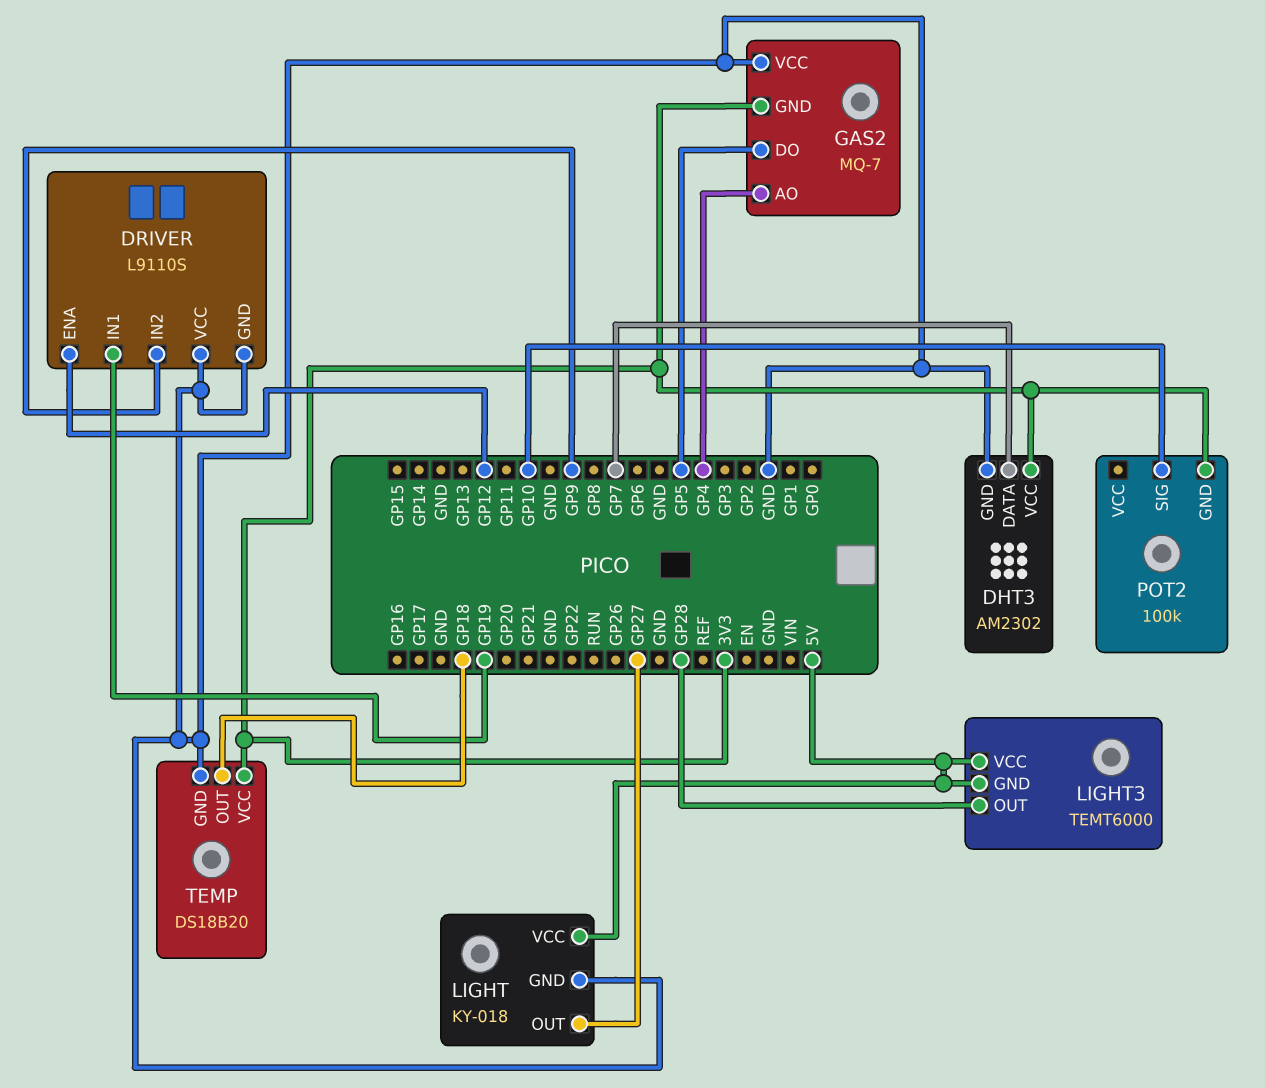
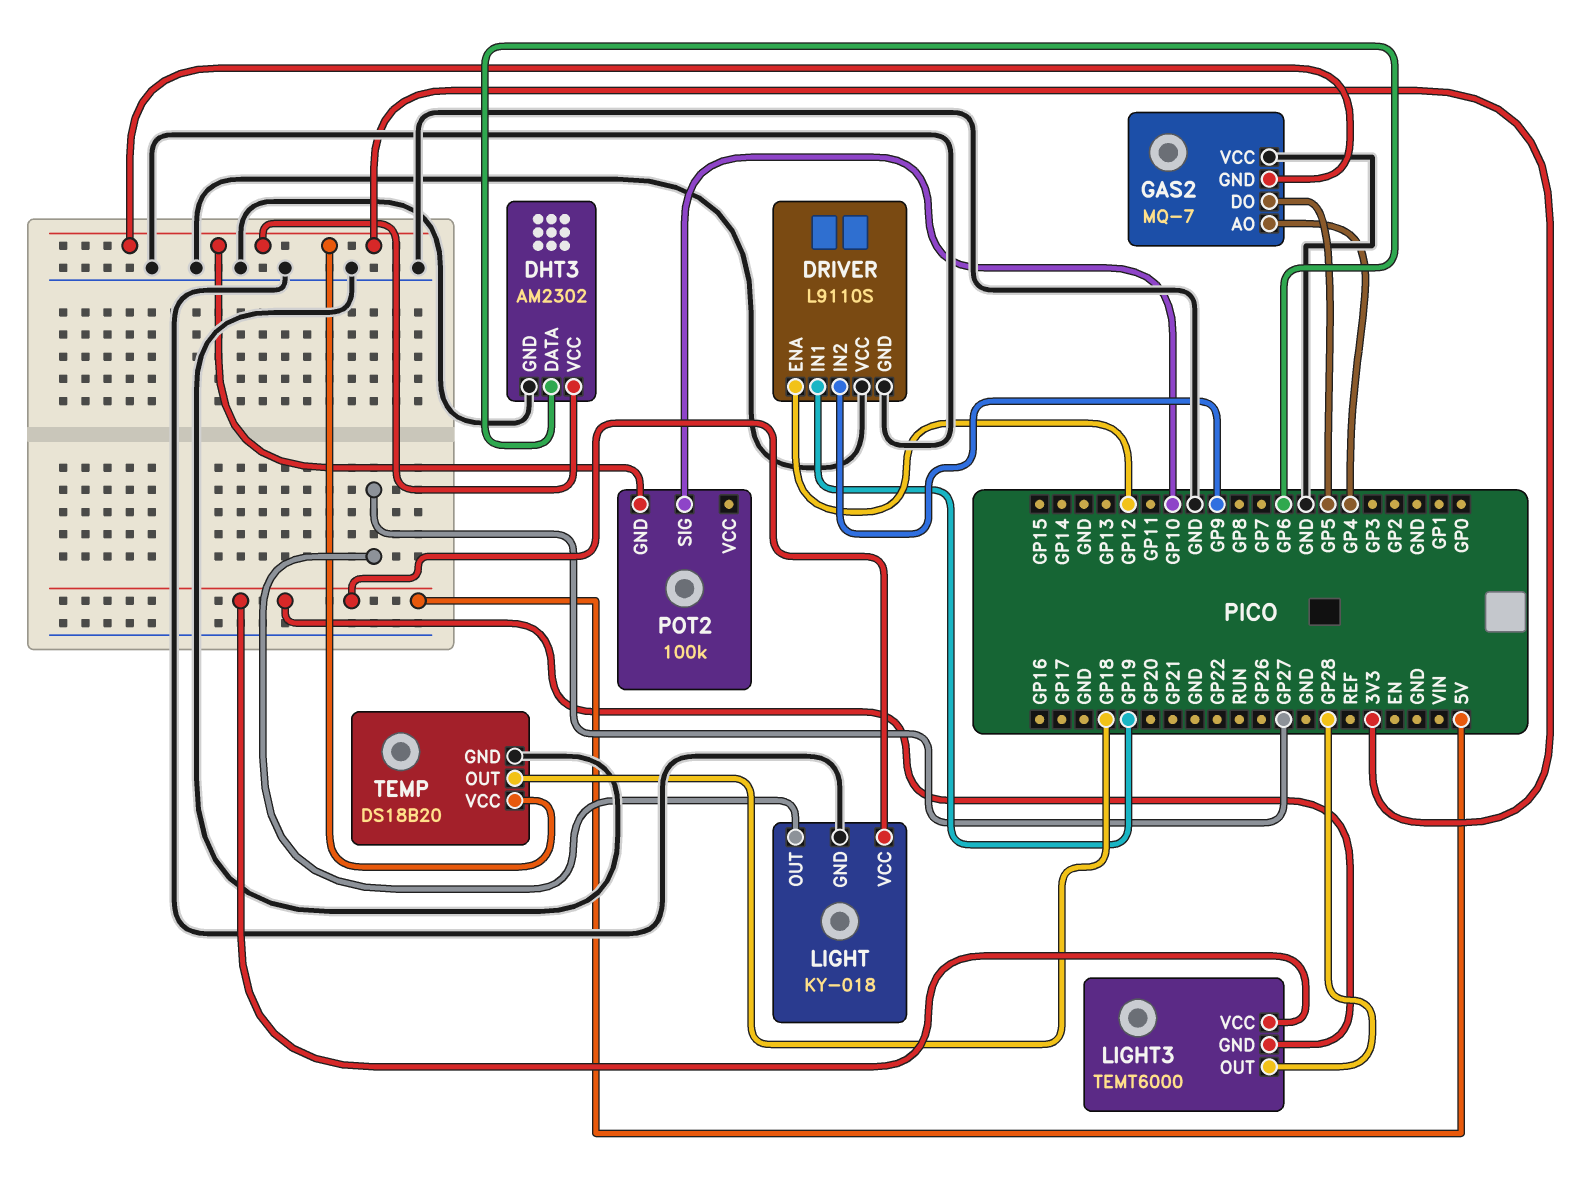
DHT3 pin DATA: GP7 -> GP6

